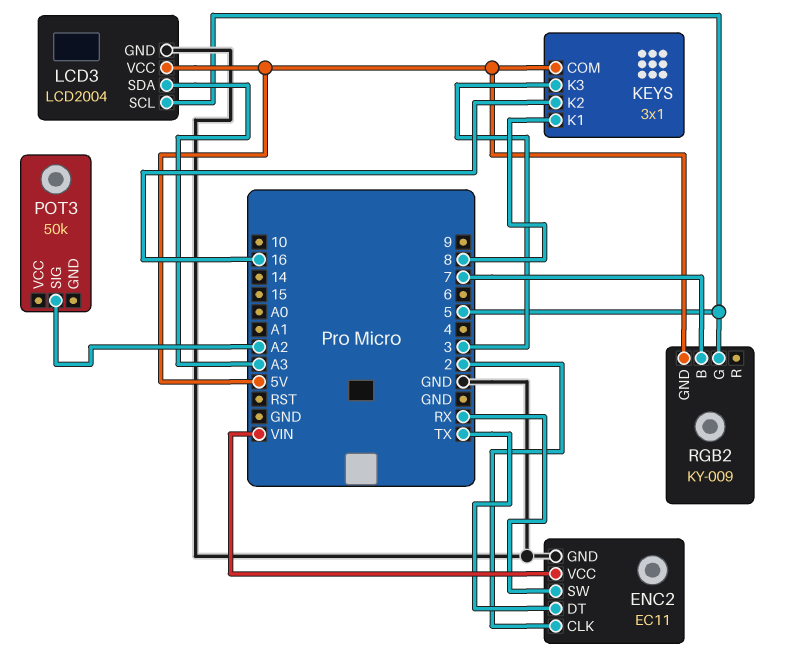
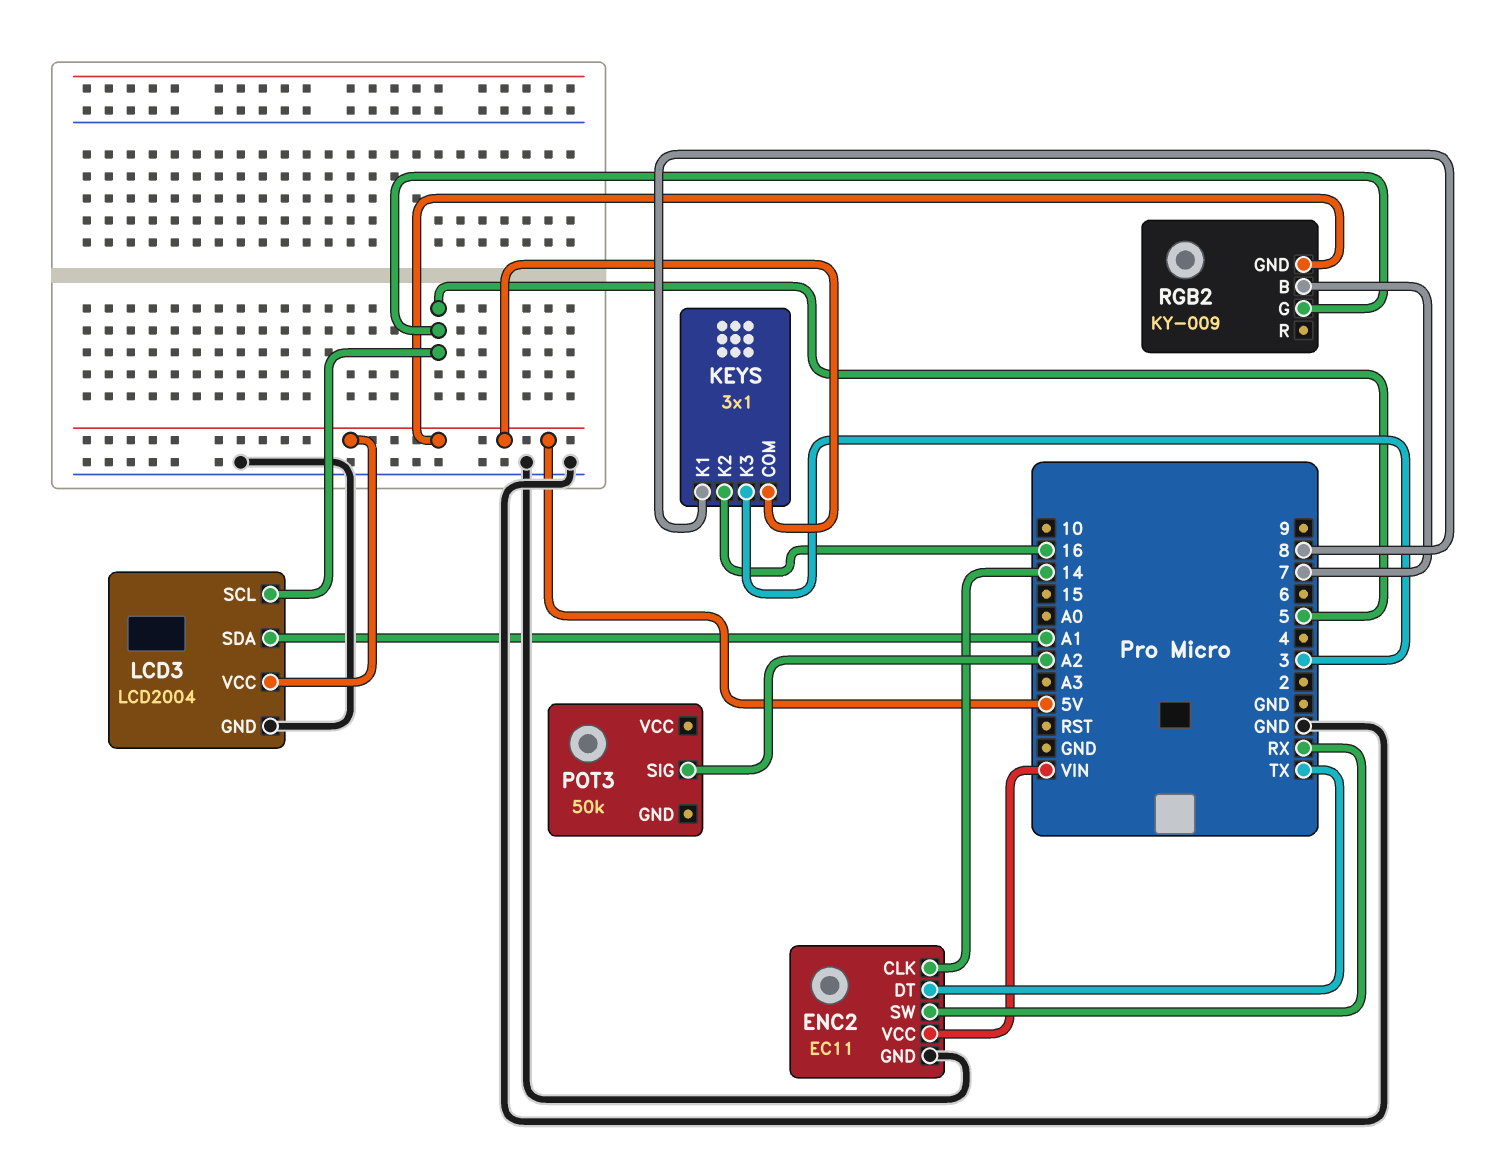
ENC2 pin CLK: 2 -> 14
LCD3 pin SDA: A3 -> A1

